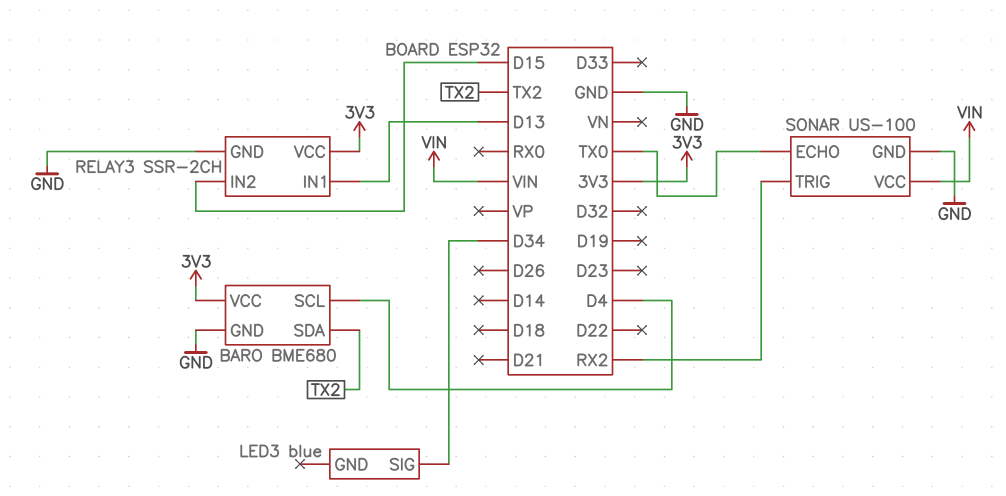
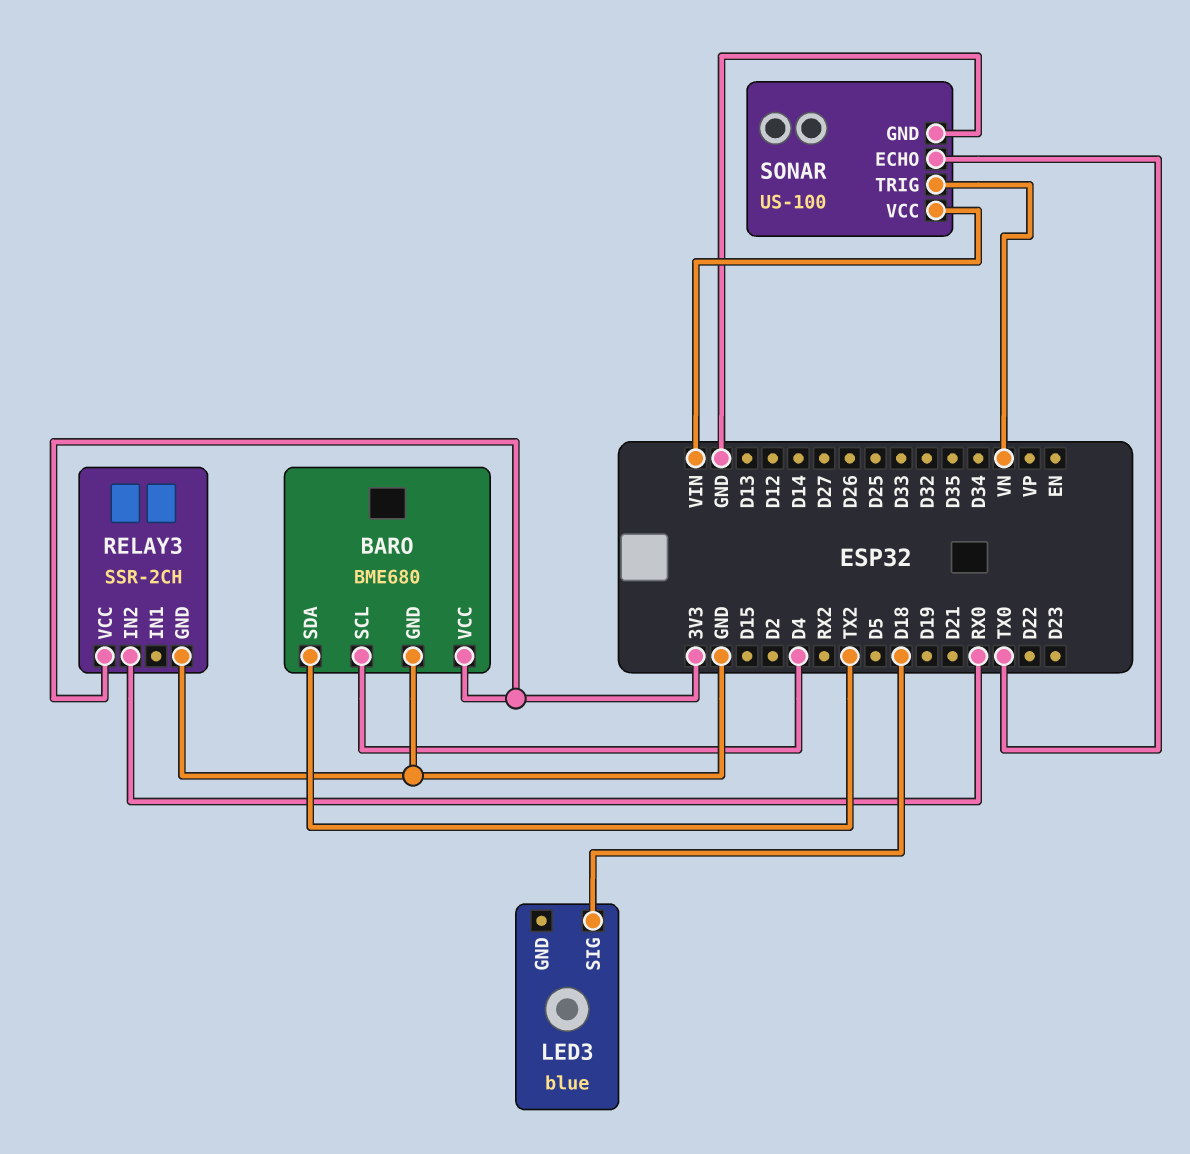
LED3 pin SIG: D34 -> D18
RELAY3 pin IN1: D13 -> none
RELAY3 pin IN2: D15 -> RX0
SONAR pin TRIG: RX2 -> VN

